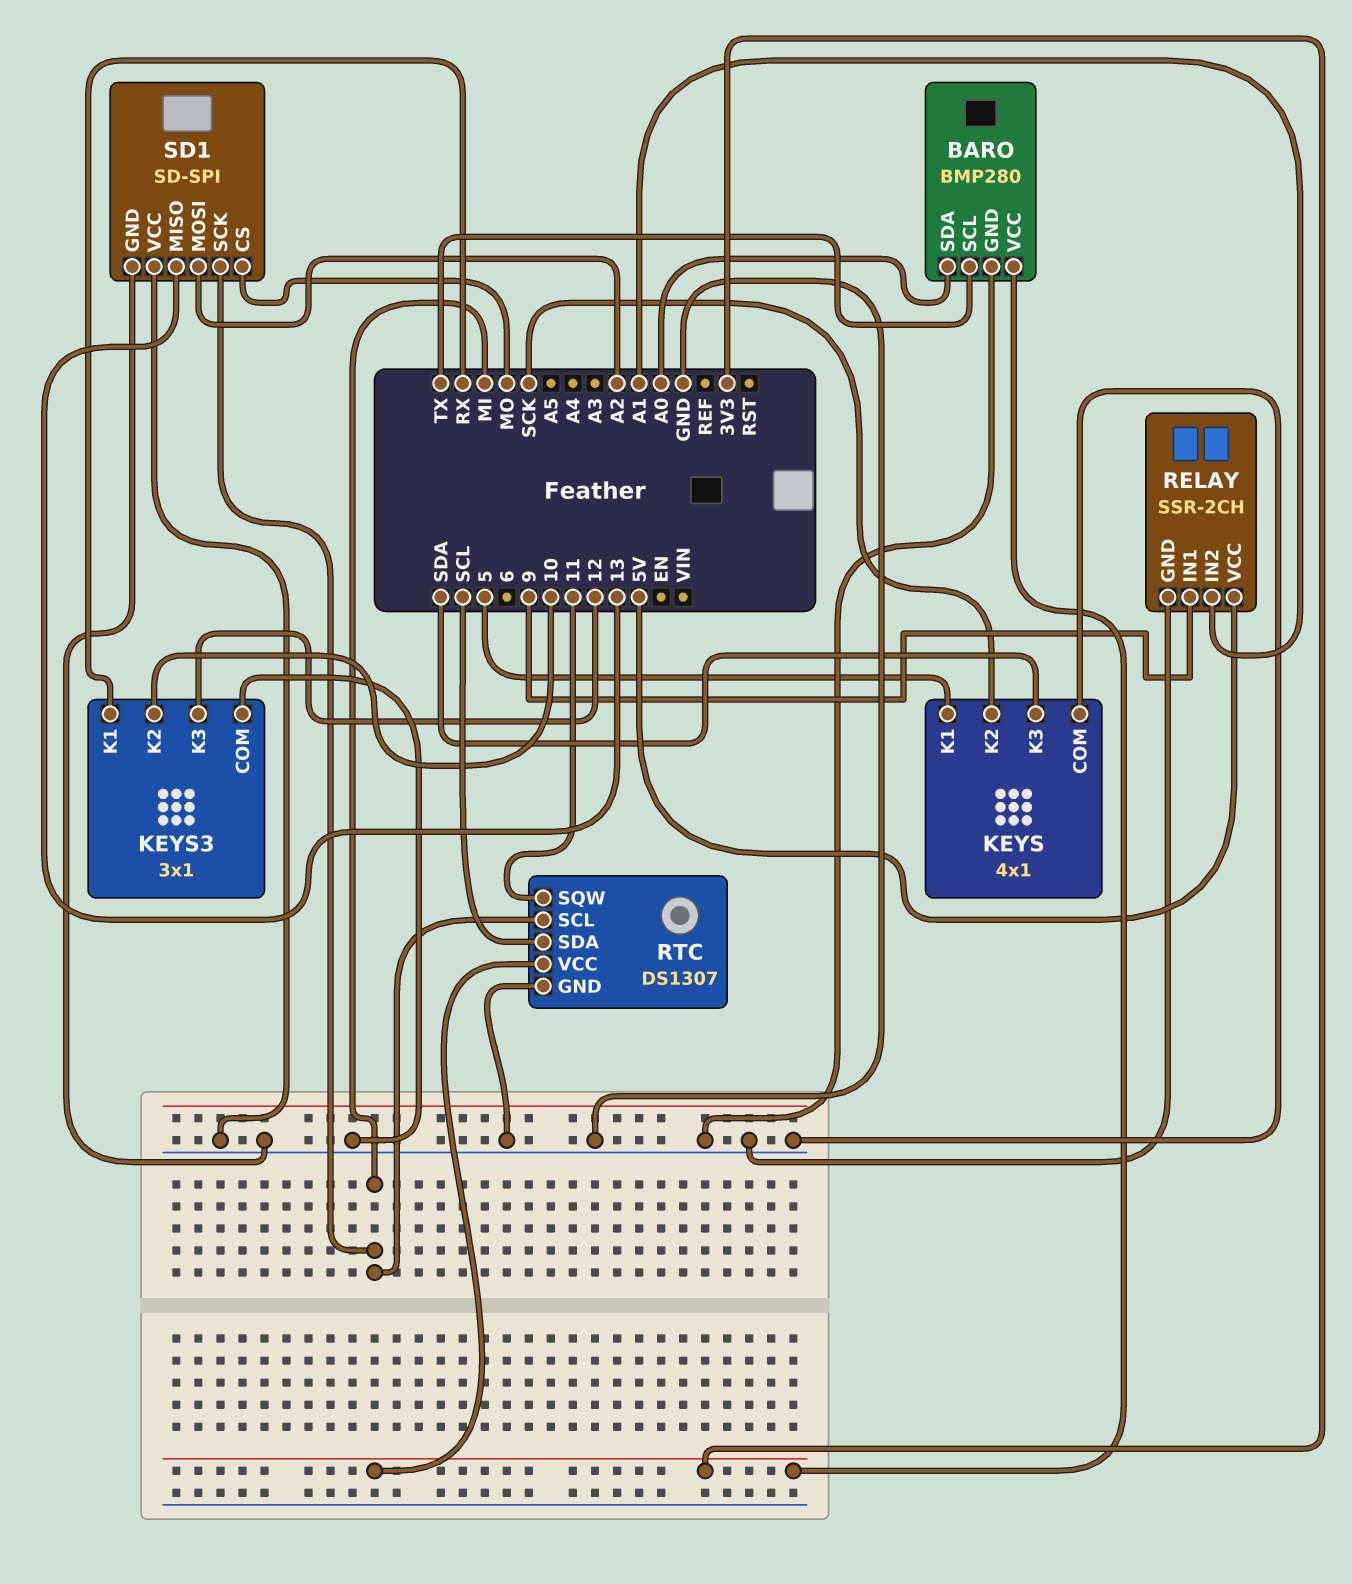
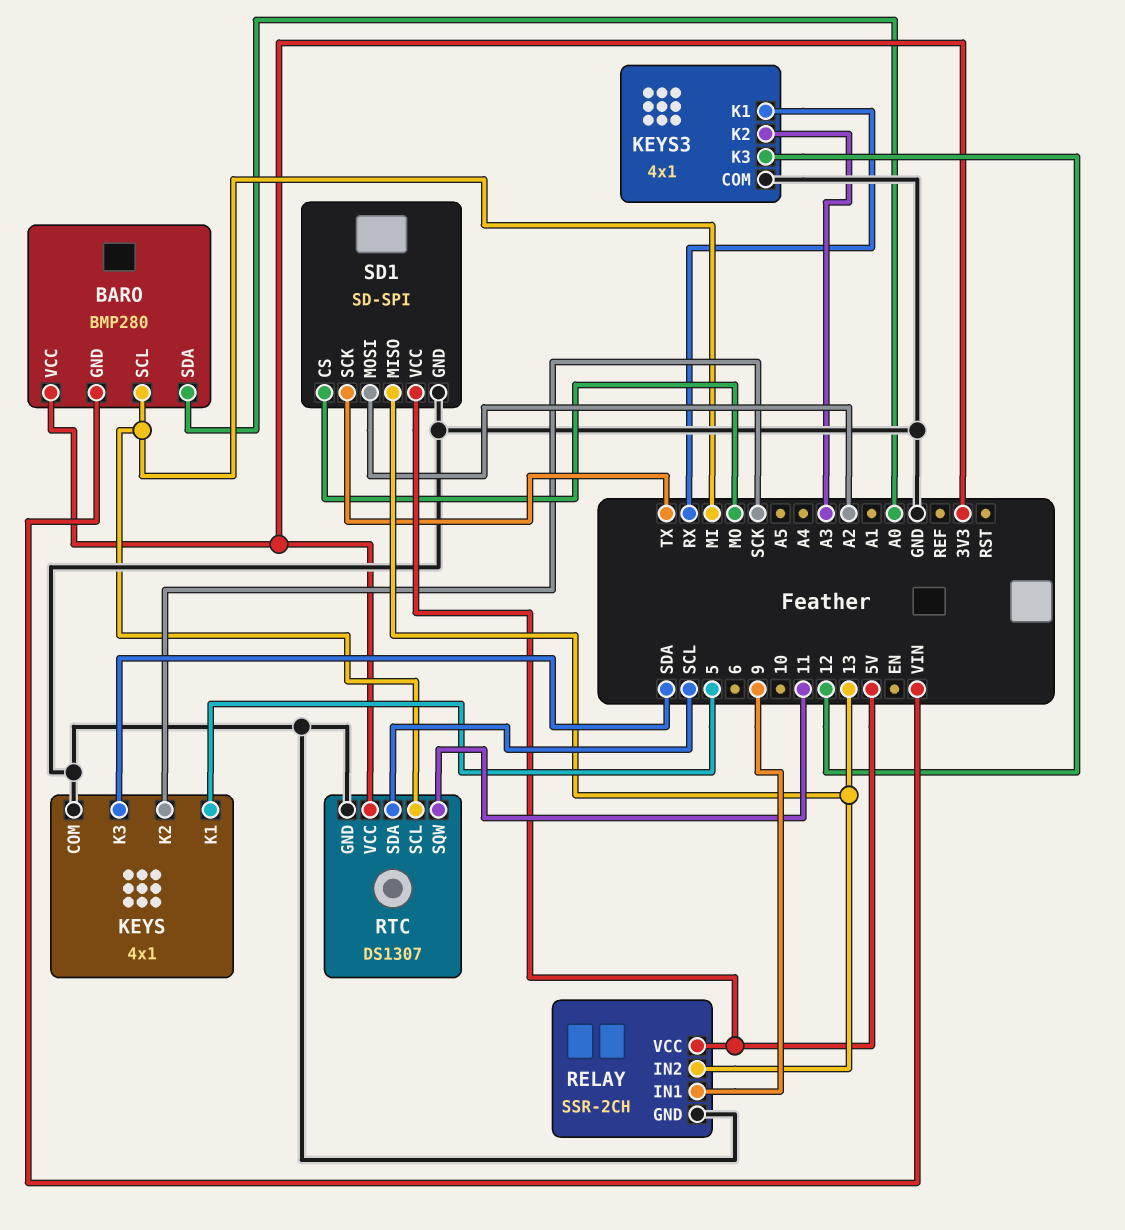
BARO pin GND: GND -> VIN
BARO pin SCL: TX -> MI
KEYS3: 3x1 -> 4x1
KEYS3 pin K2: 10 -> A3
RELAY pin IN2: A1 -> 13
SD1 pin SCK: MI -> TX
SD1 pin VCC: GND -> 5V

